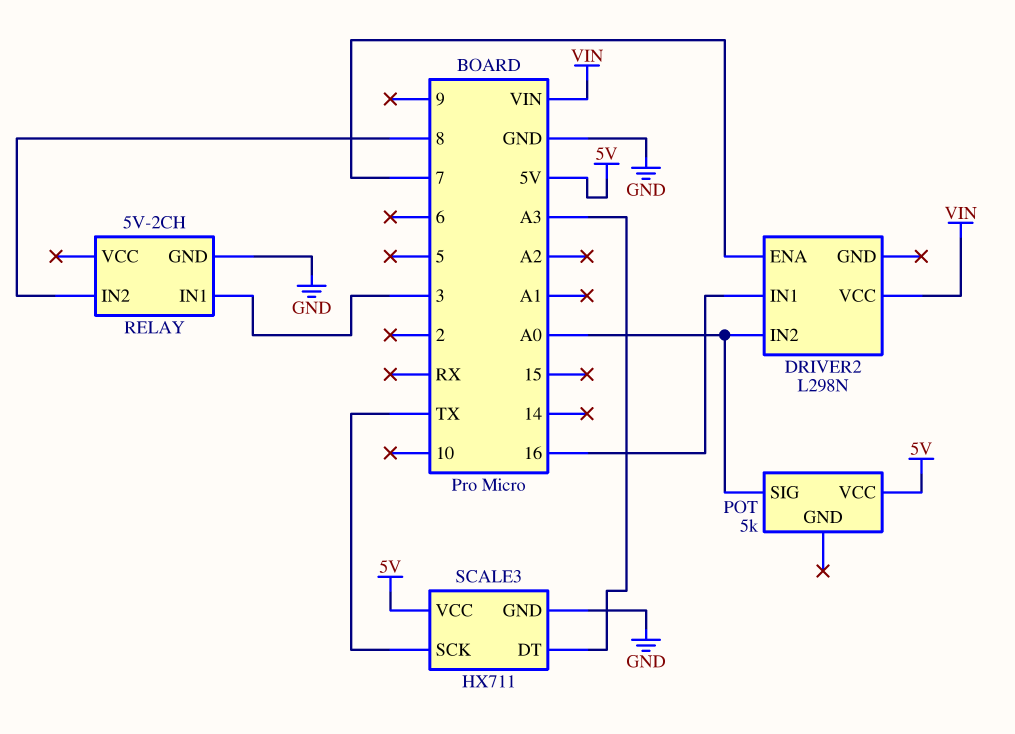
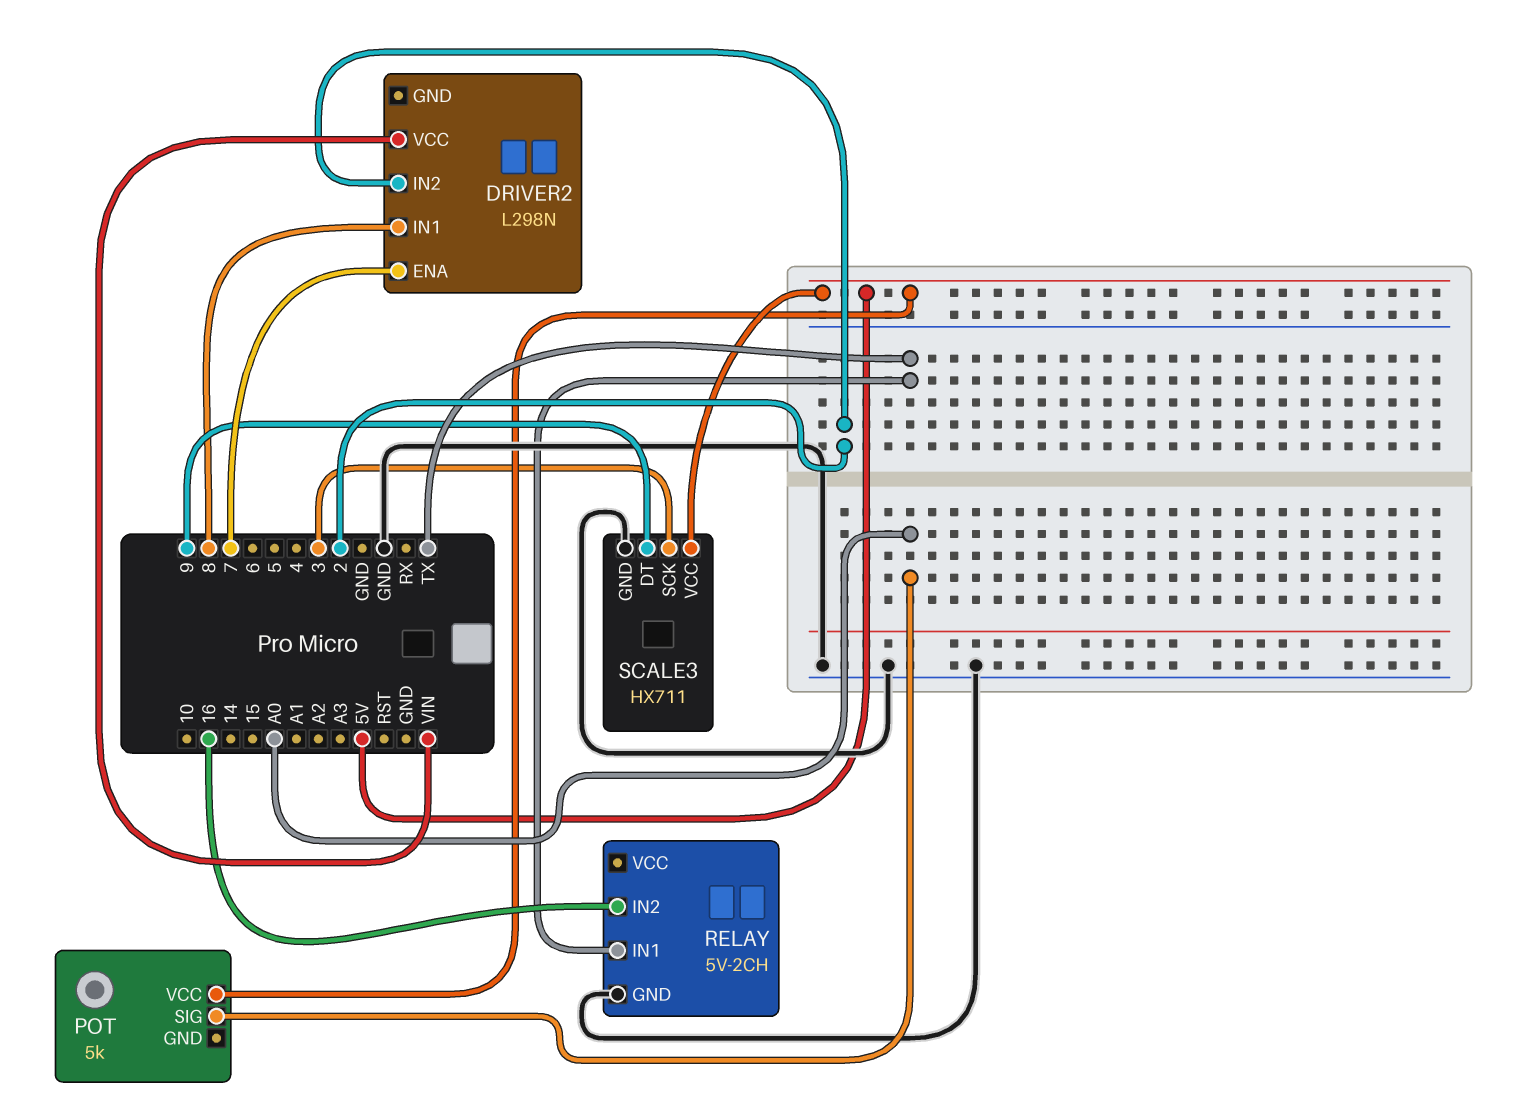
DRIVER2 pin IN1: 16 -> 8
DRIVER2 pin IN2: A0 -> 2
RELAY pin IN1: 3 -> TX
RELAY pin IN2: 8 -> 16
SCALE3 pin DT: A3 -> 9
SCALE3 pin SCK: TX -> 3

